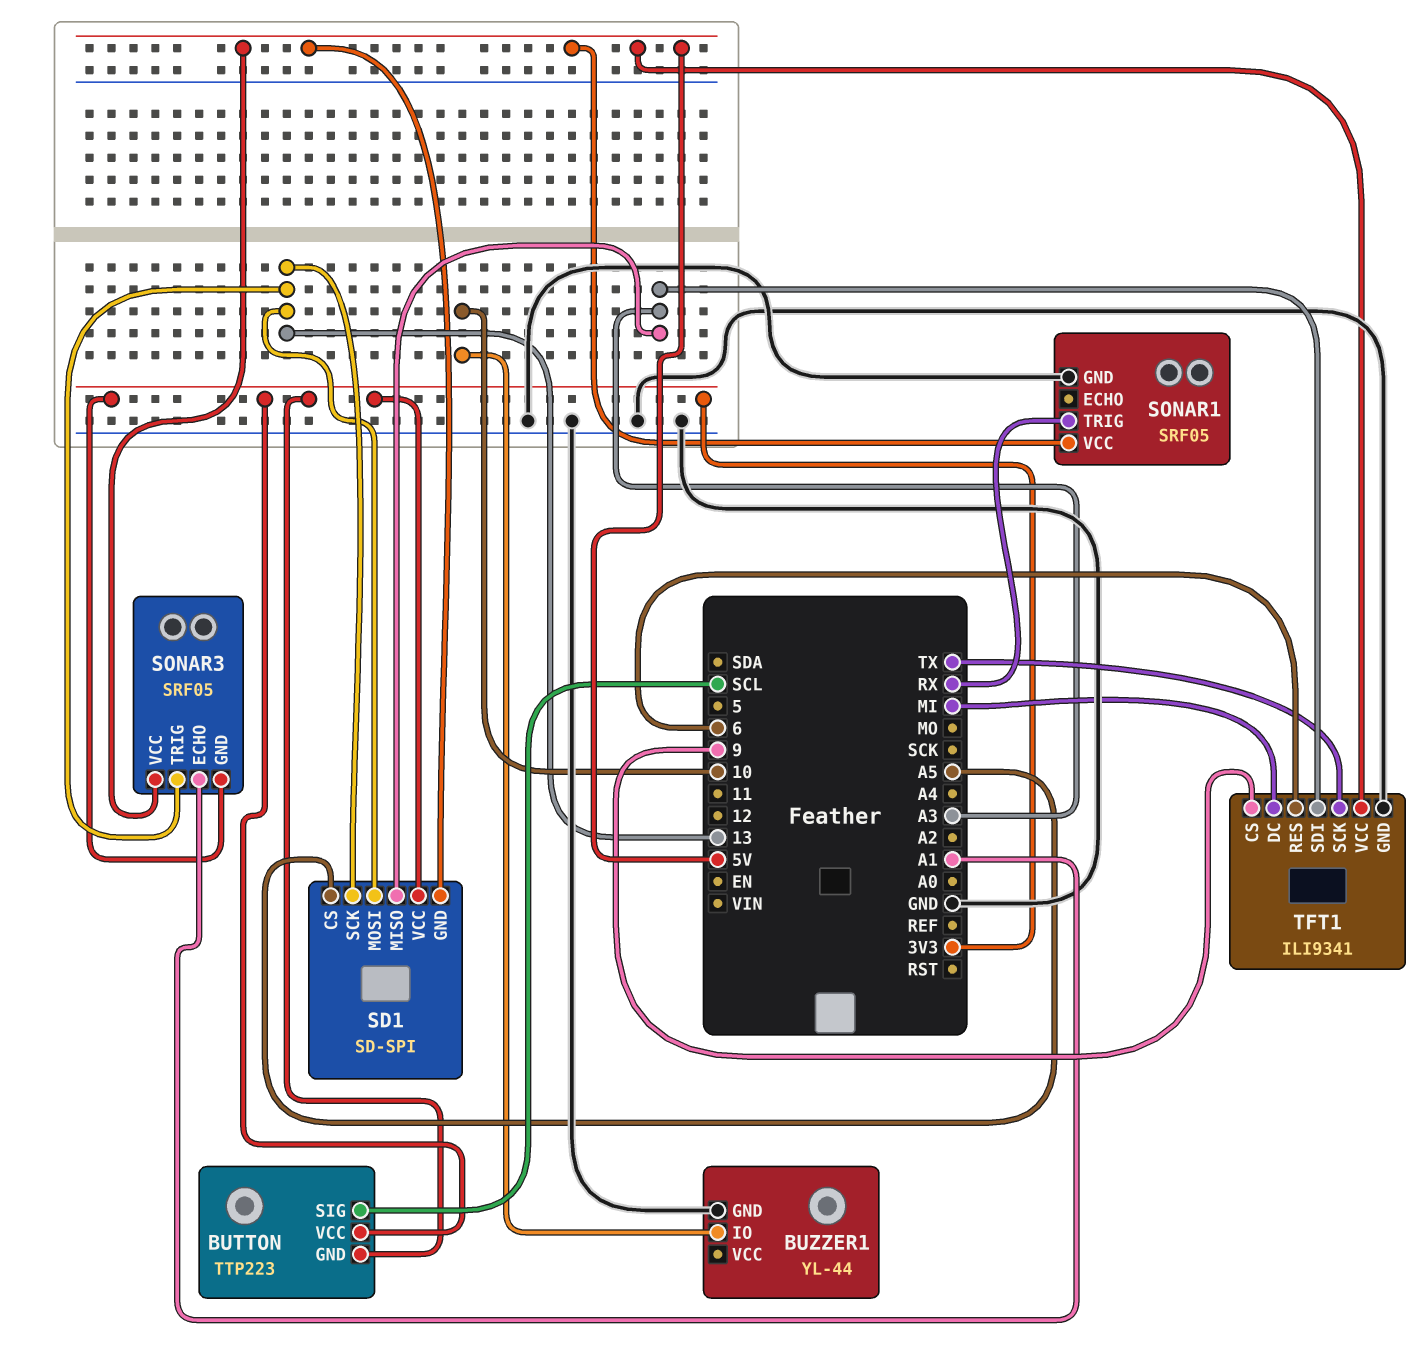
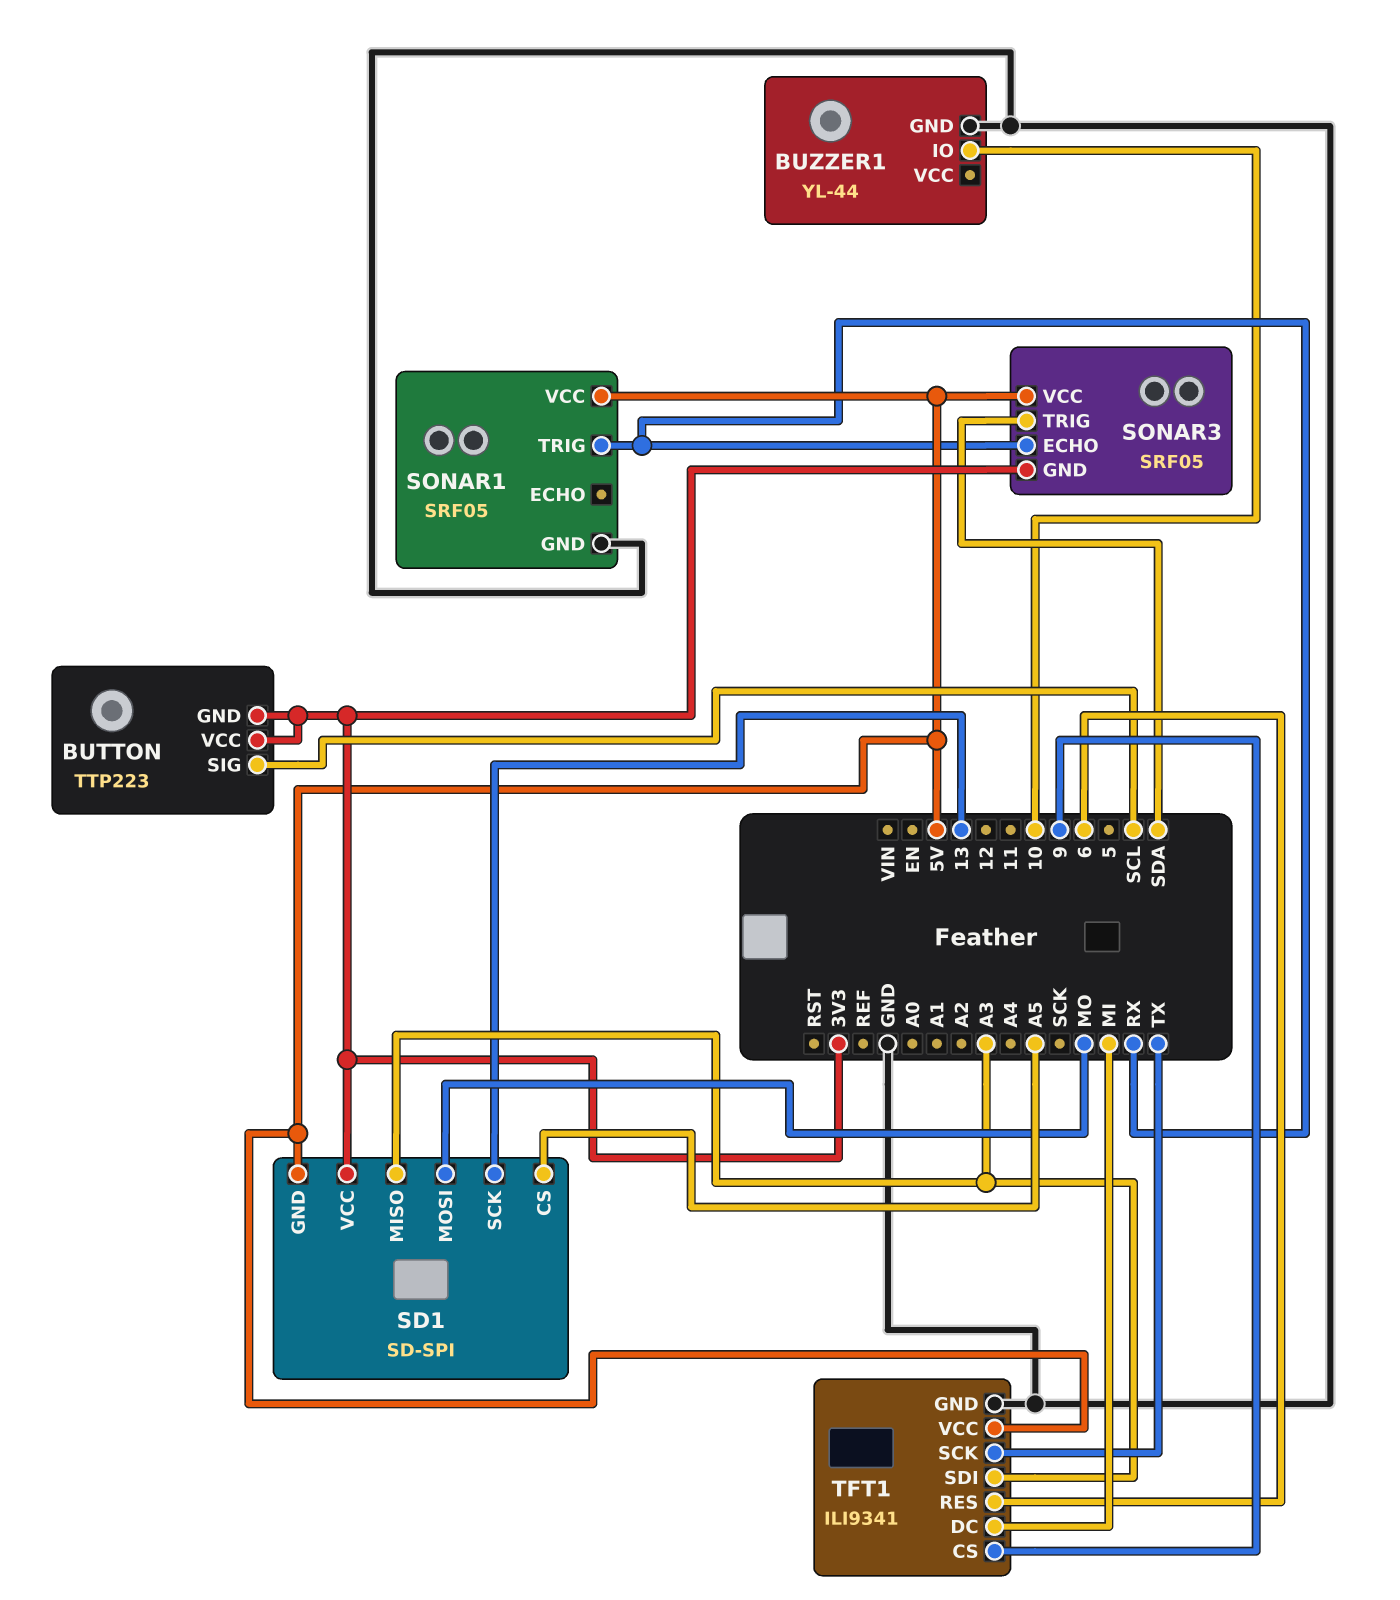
SD1 pin MOSI: 13 -> MO
SONAR3 pin ECHO: A1 -> RX
SONAR3 pin TRIG: 13 -> SDA

